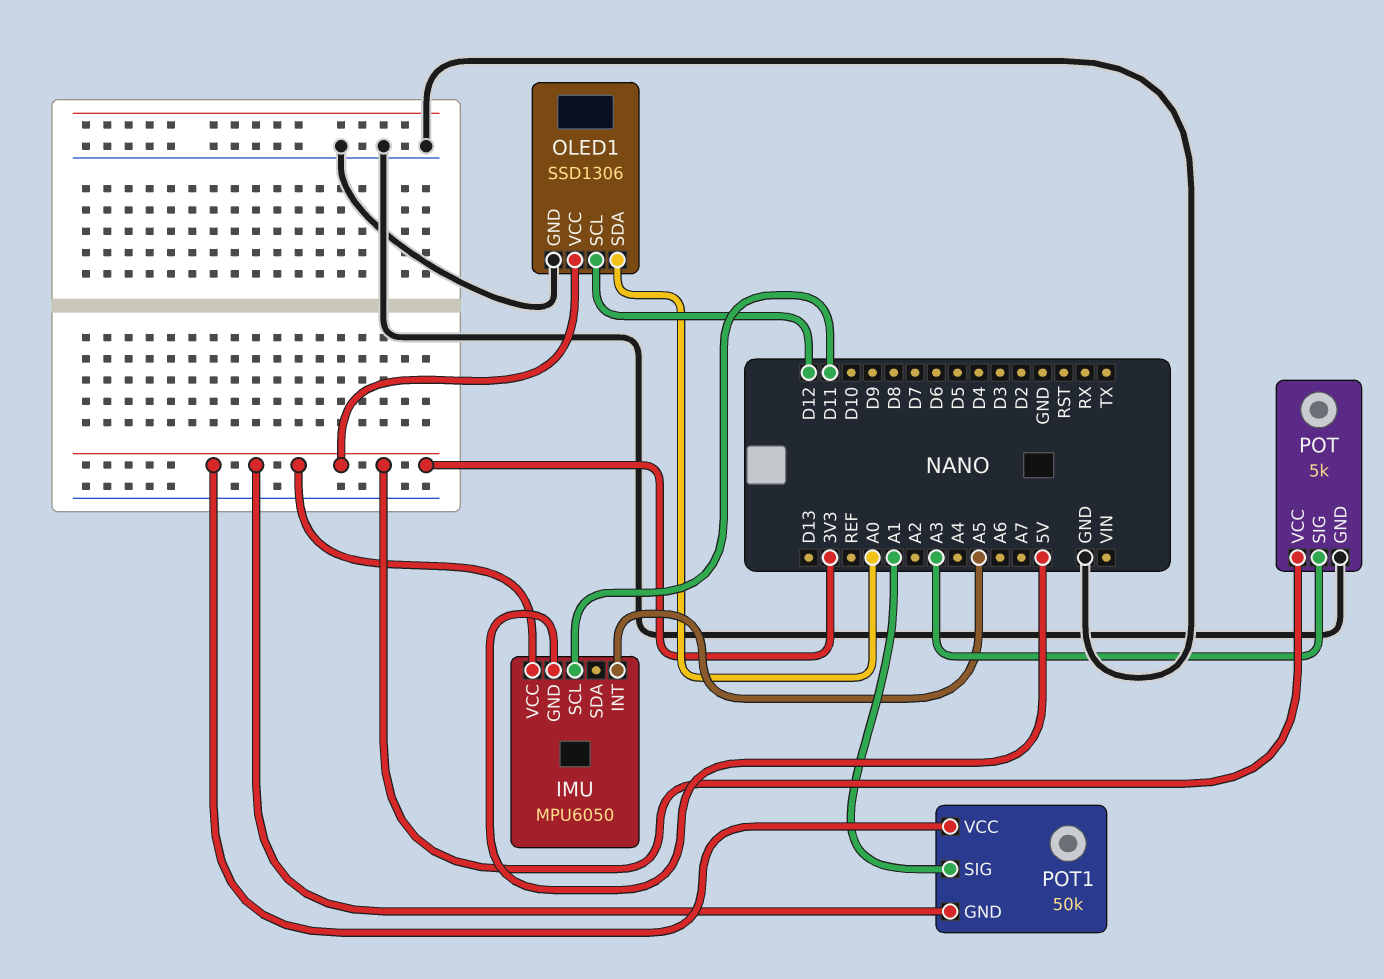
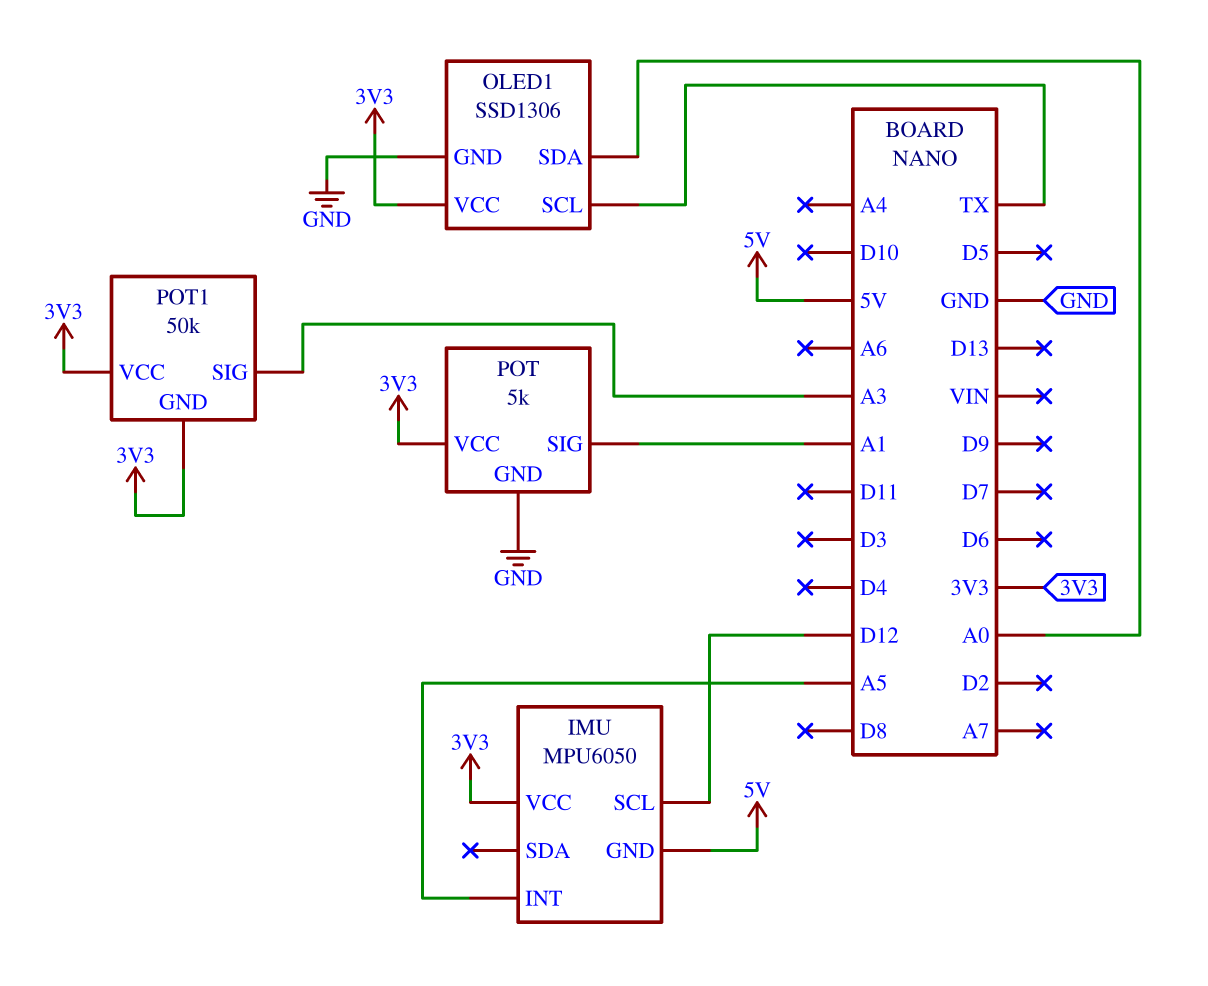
IMU pin SCL: D11 -> D12
OLED1 pin SCL: D12 -> TX
POT pin SIG: A3 -> A1
POT1 pin SIG: A1 -> A3

